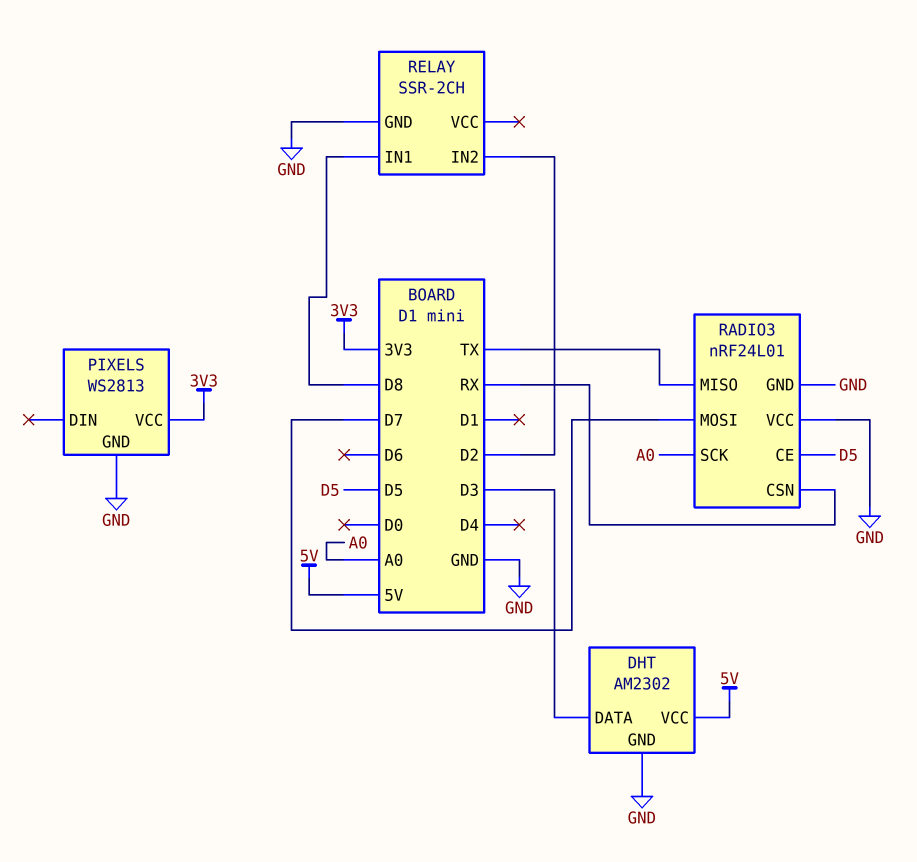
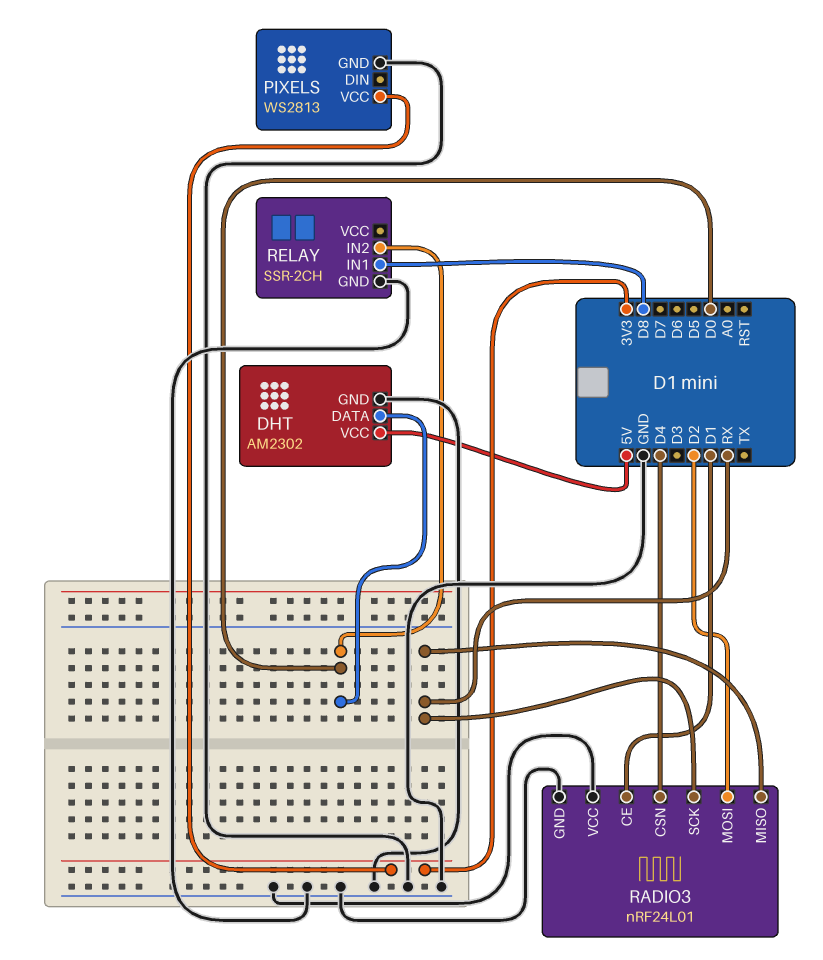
DHT pin DATA: D3 -> D0
RADIO3 pin CE: D5 -> D1
RADIO3 pin CSN: RX -> D4
RADIO3 pin MISO: TX -> RX
RADIO3 pin MOSI: D7 -> D2
RADIO3 pin SCK: A0 -> RX
RELAY pin IN2: D2 -> D0

